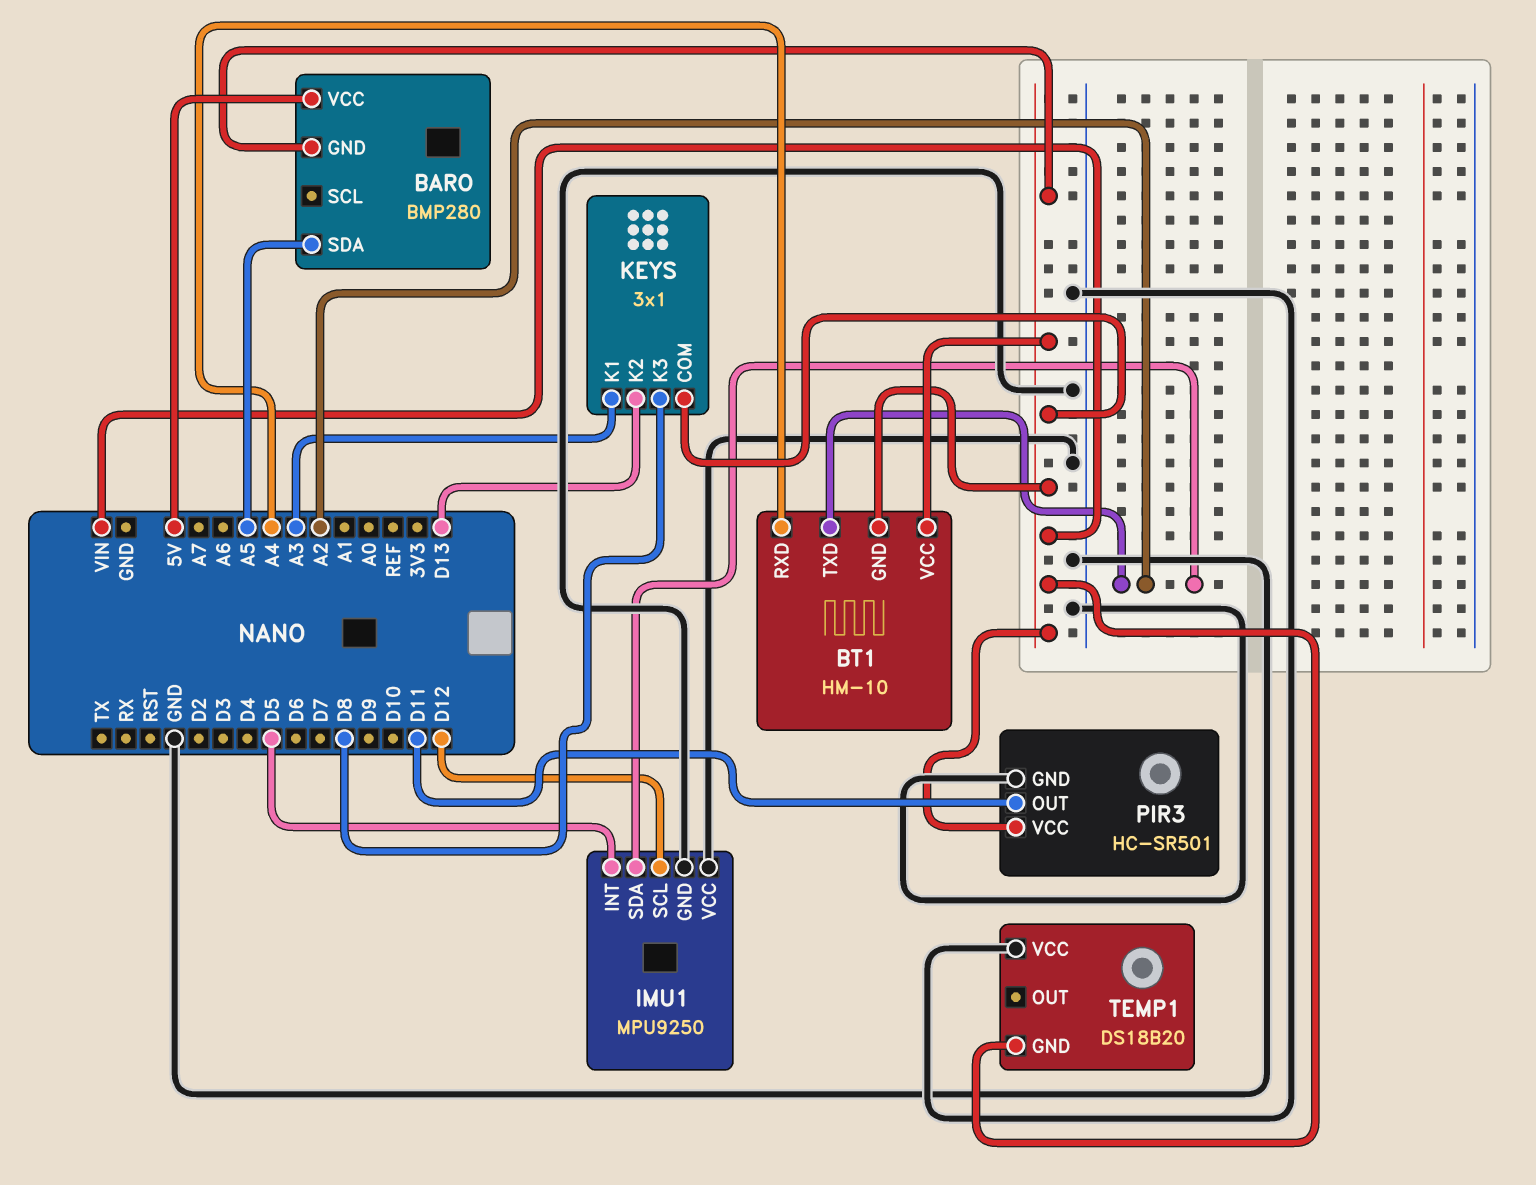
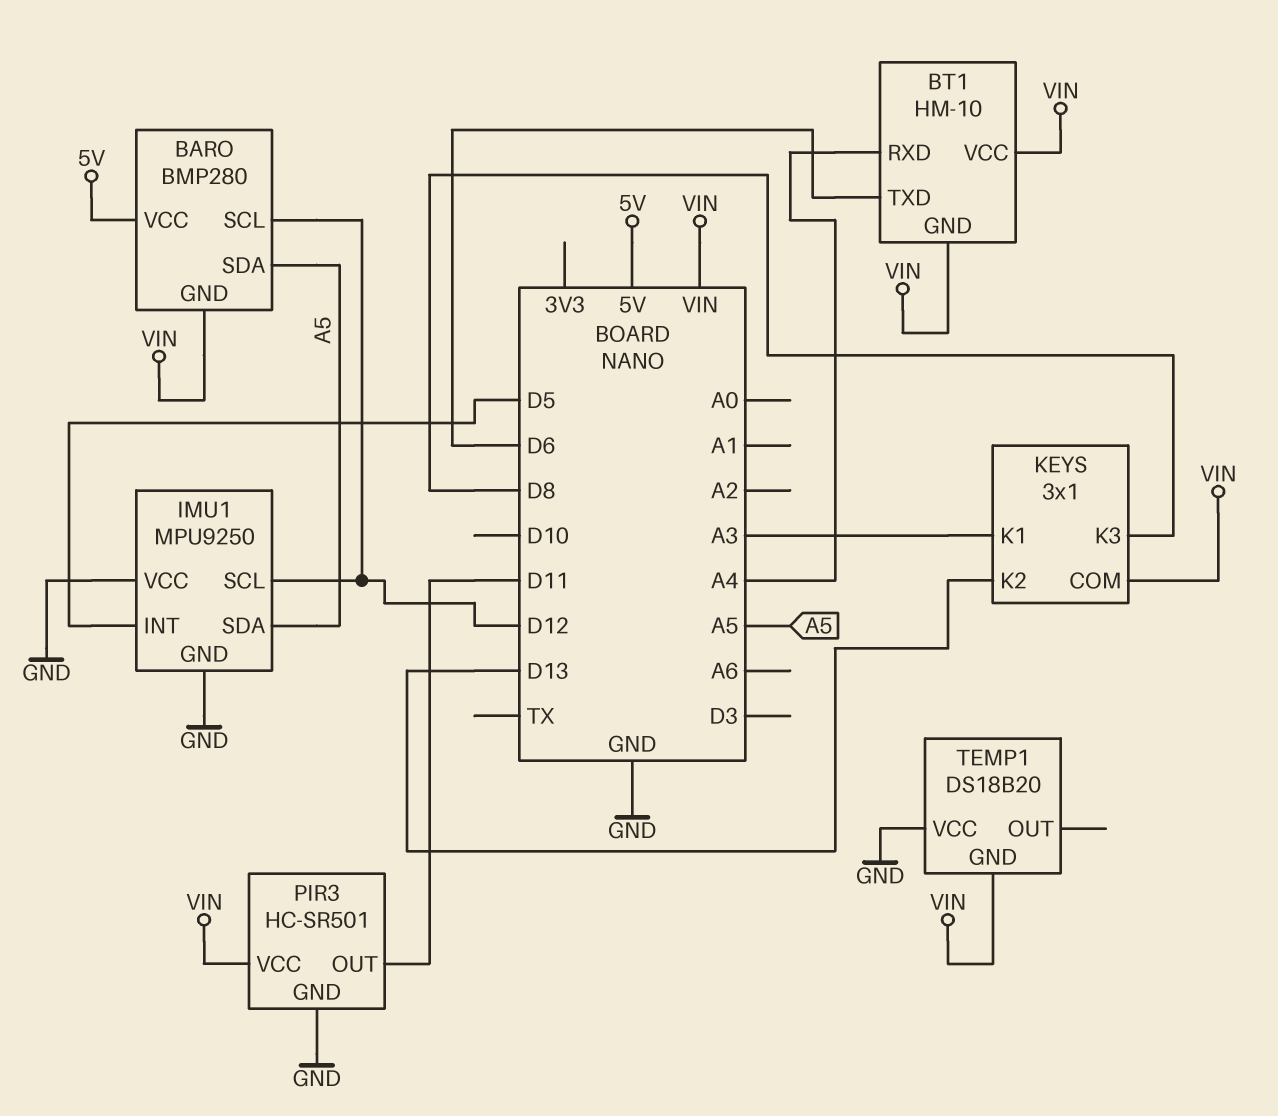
BARO pin SCL: none -> D12
BT1 pin TXD: A2 -> D6
IMU1 pin SDA: A2 -> A5

